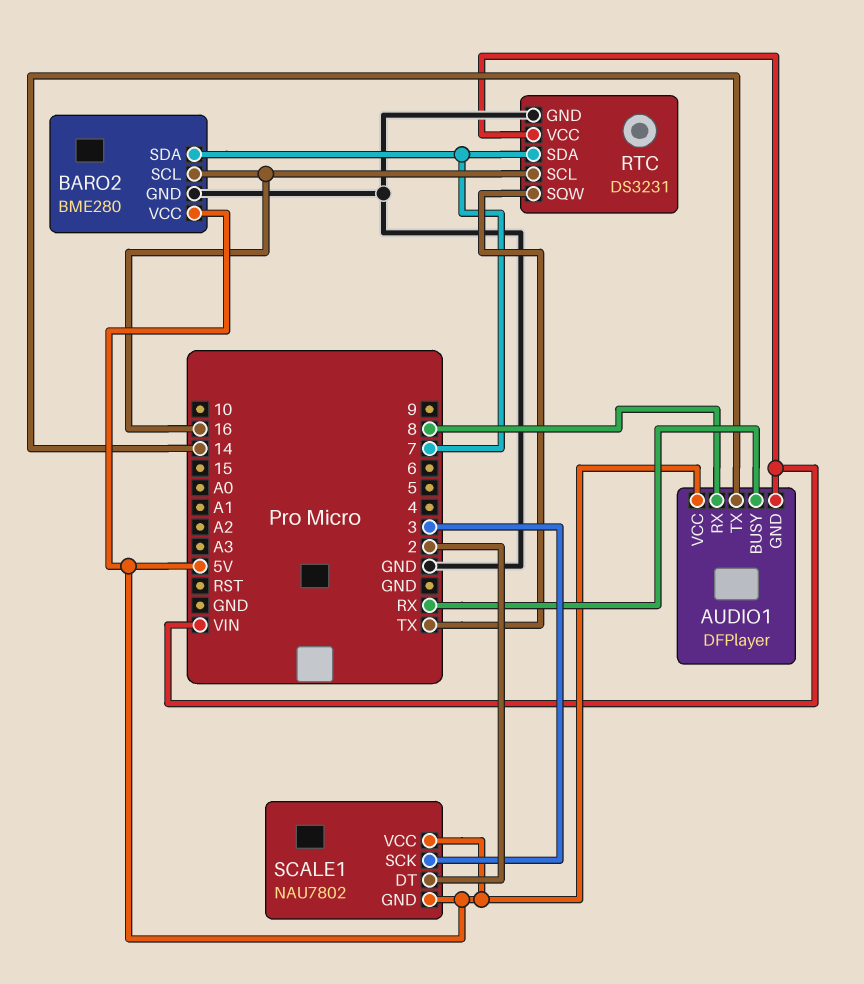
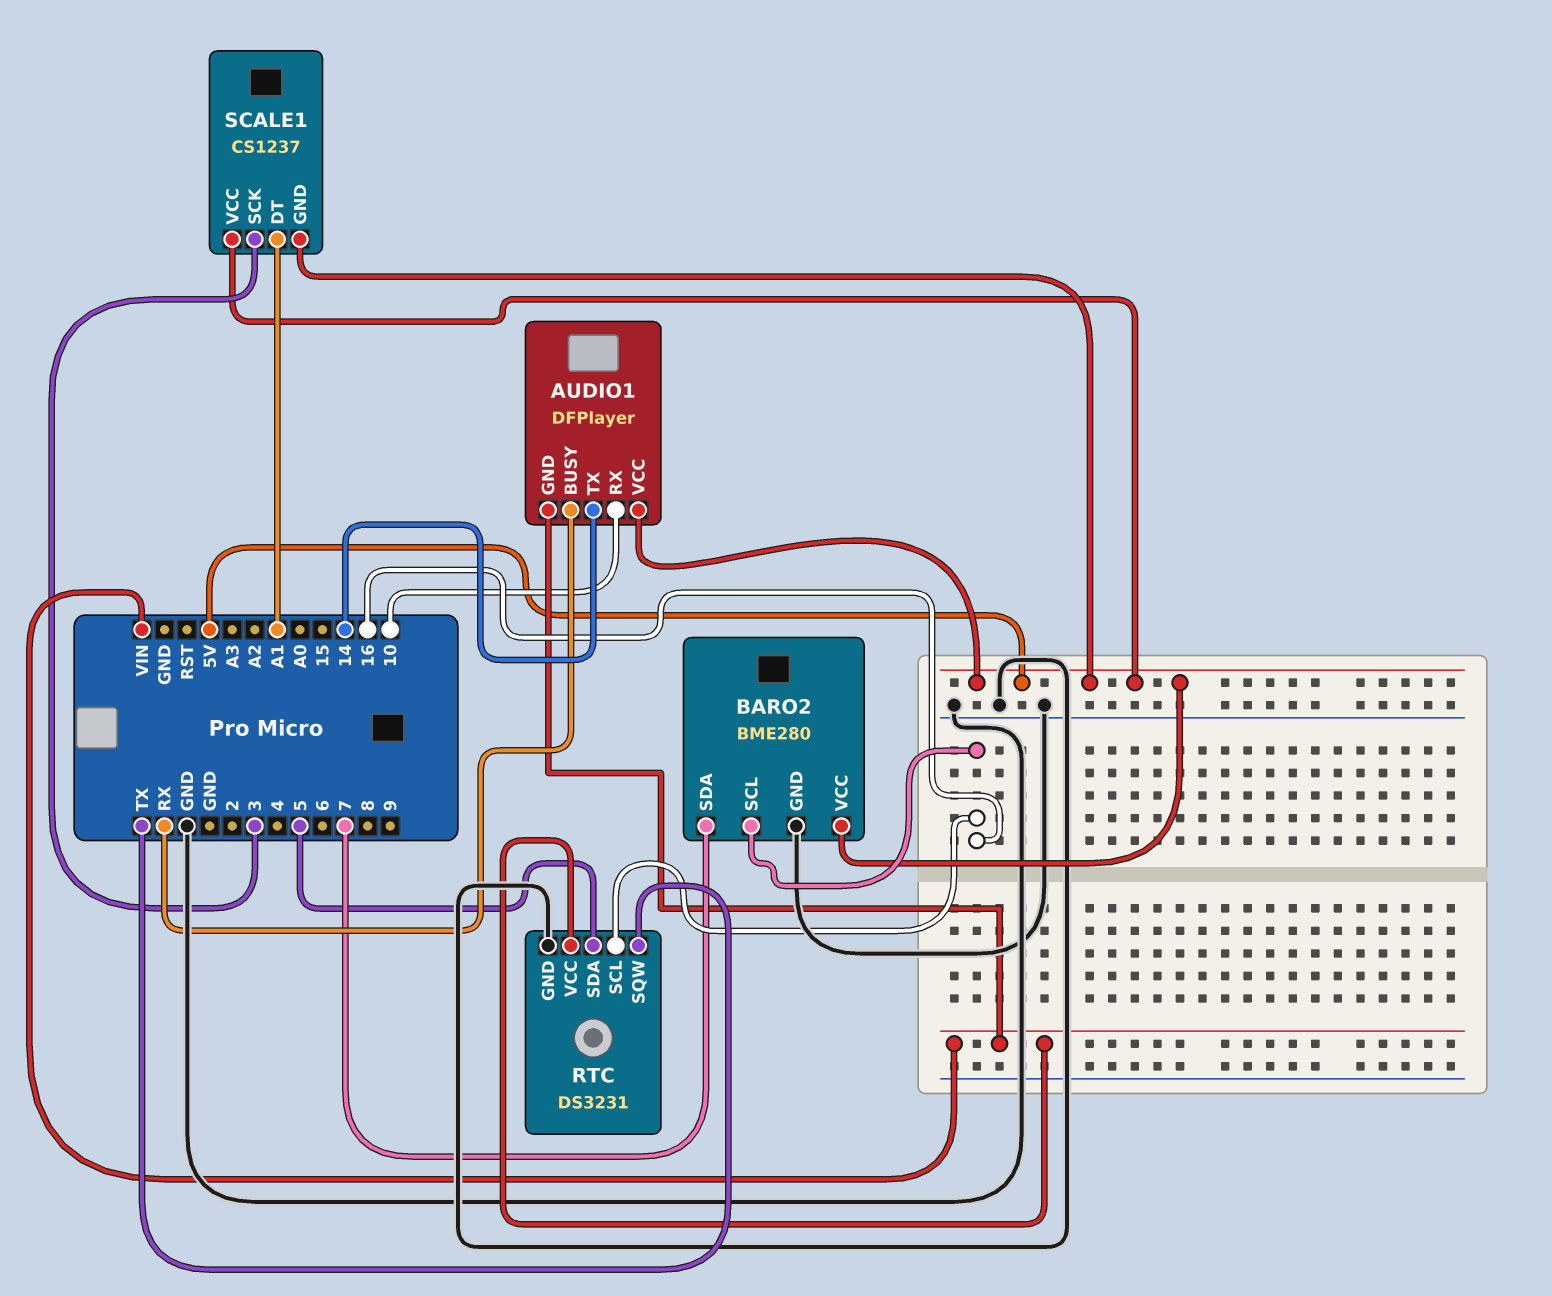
AUDIO1 pin RX: 8 -> 10
RTC pin SDA: 7 -> 5
SCALE1: NAU7802 -> CS1237
SCALE1 pin DT: 2 -> A1

